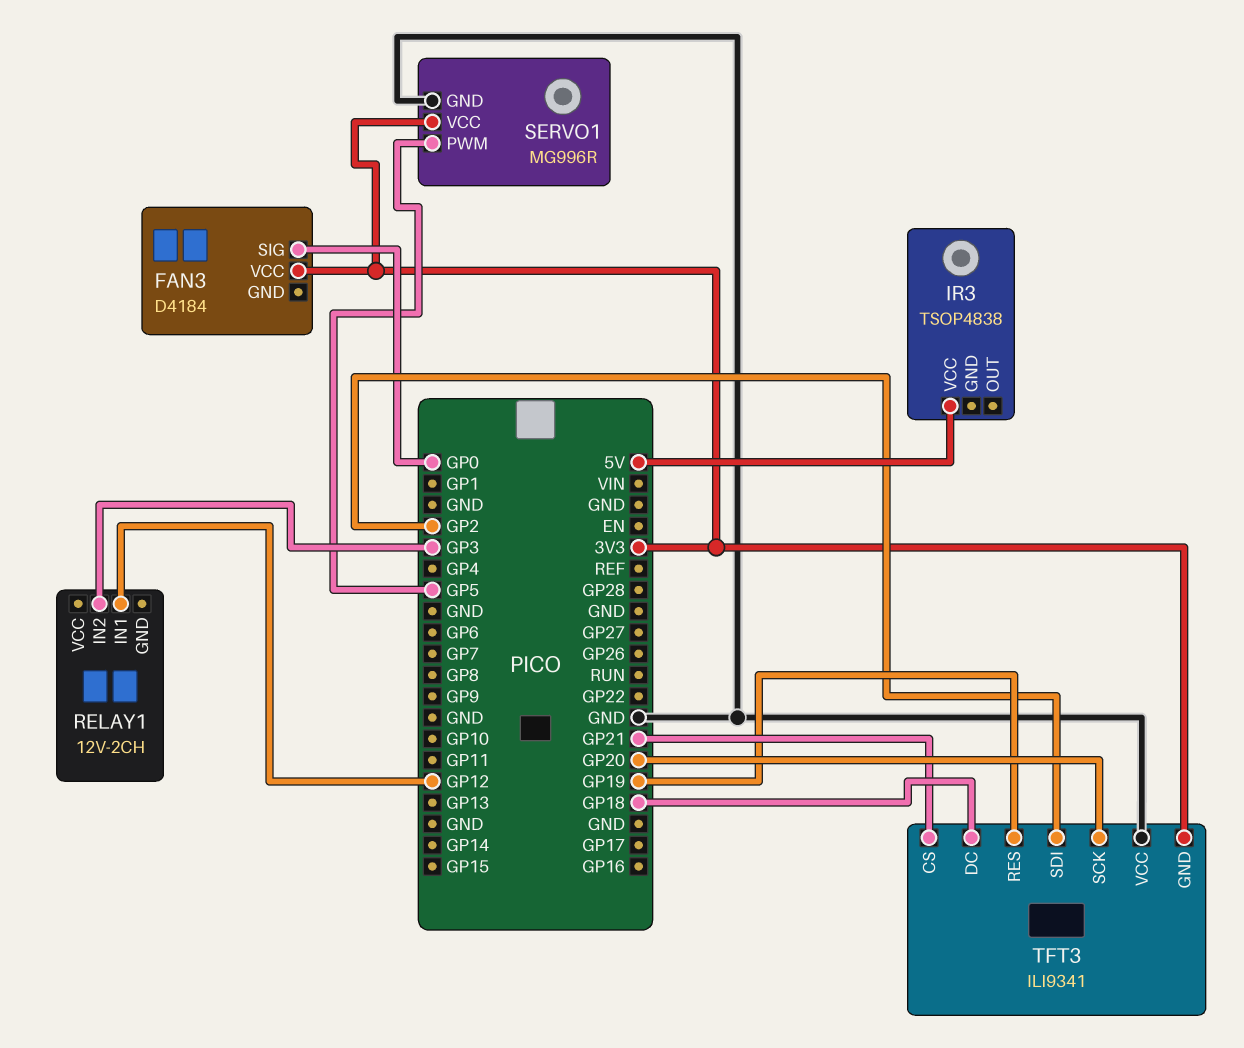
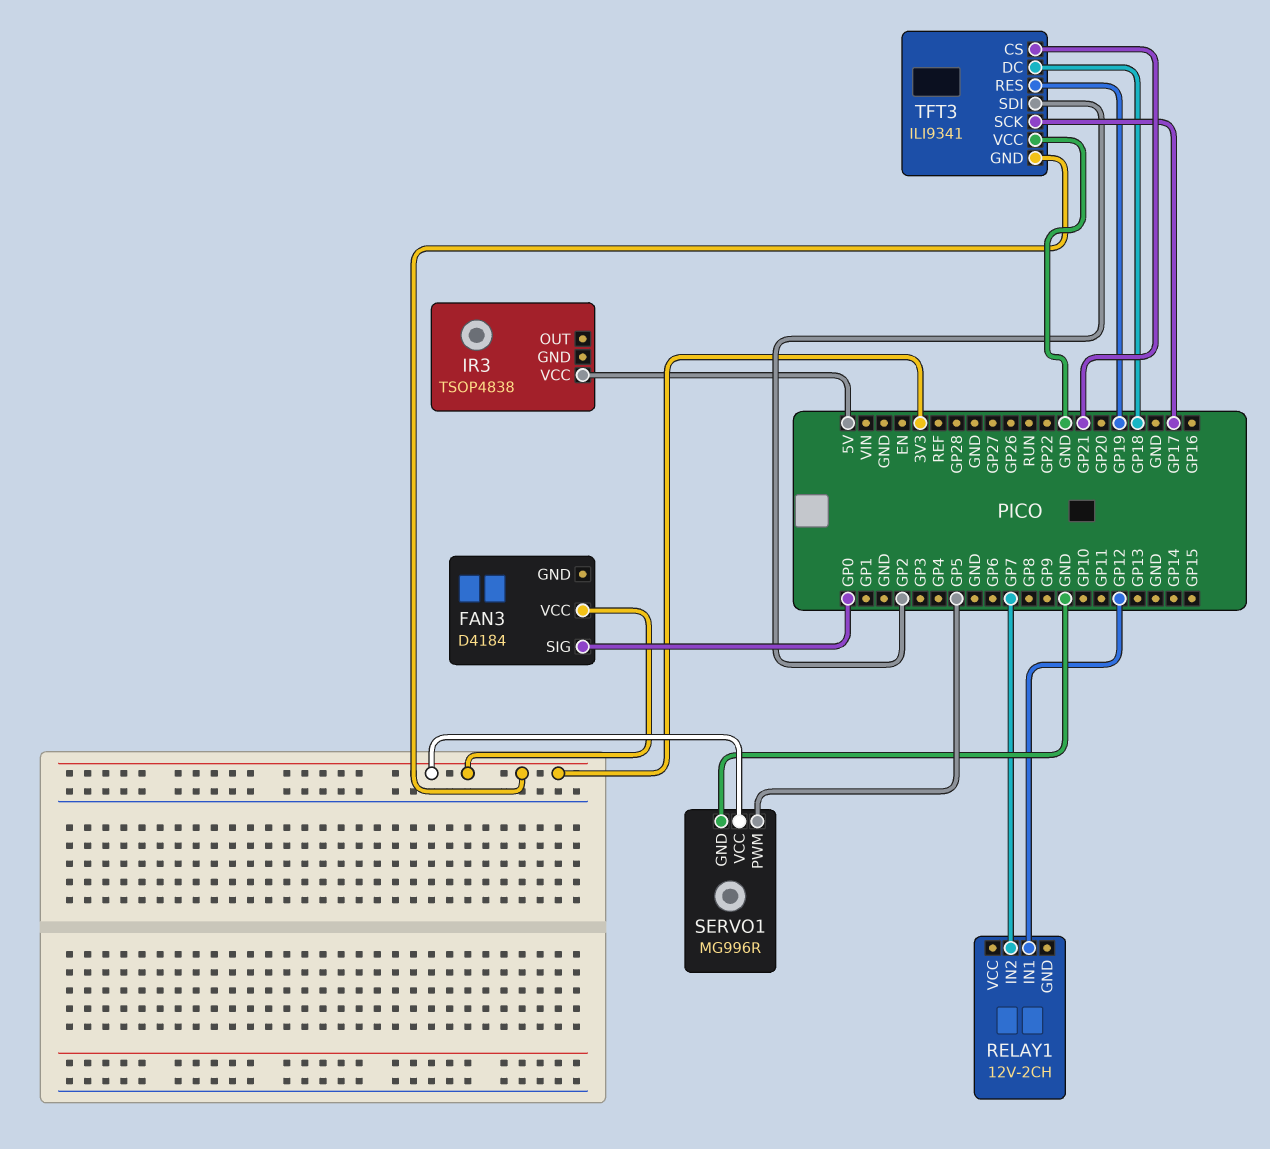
RELAY1 pin IN2: GP3 -> GP7
TFT3 pin SCK: GP20 -> GP17

